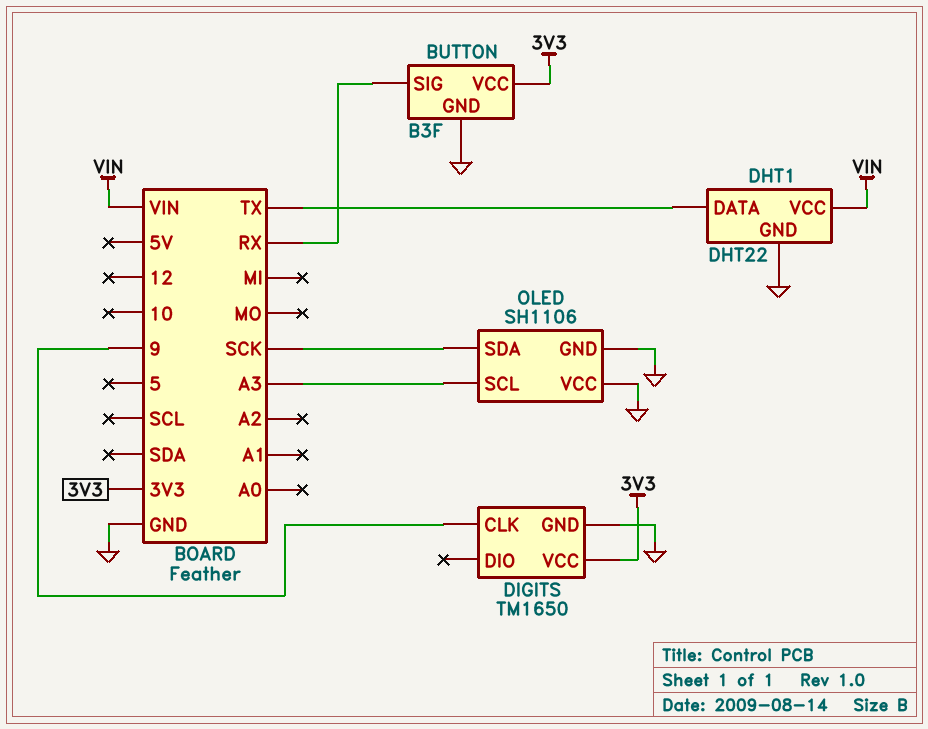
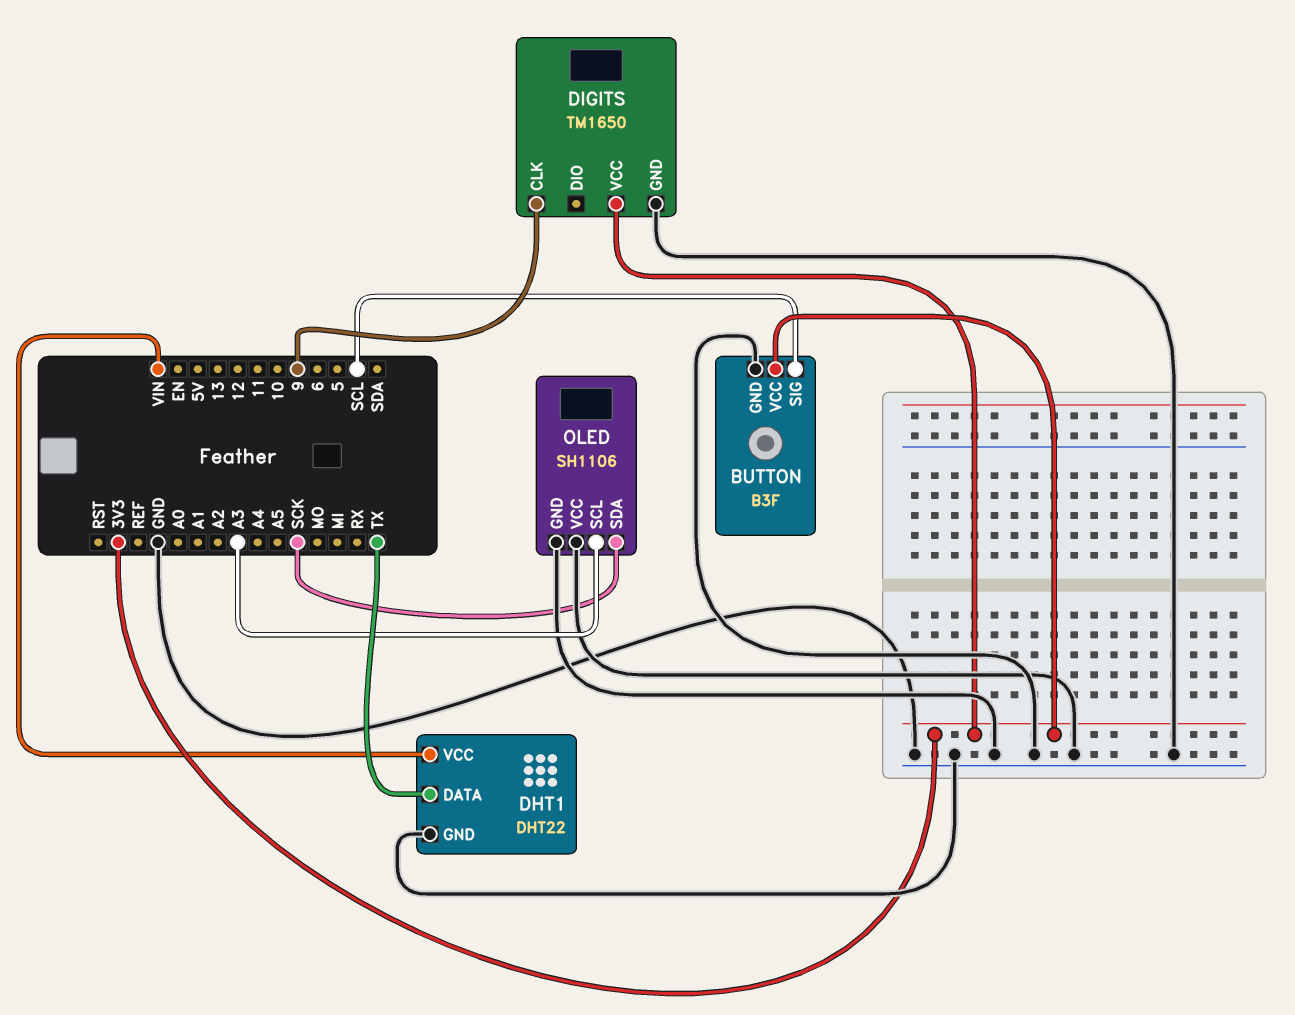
BUTTON pin SIG: RX -> SCL

